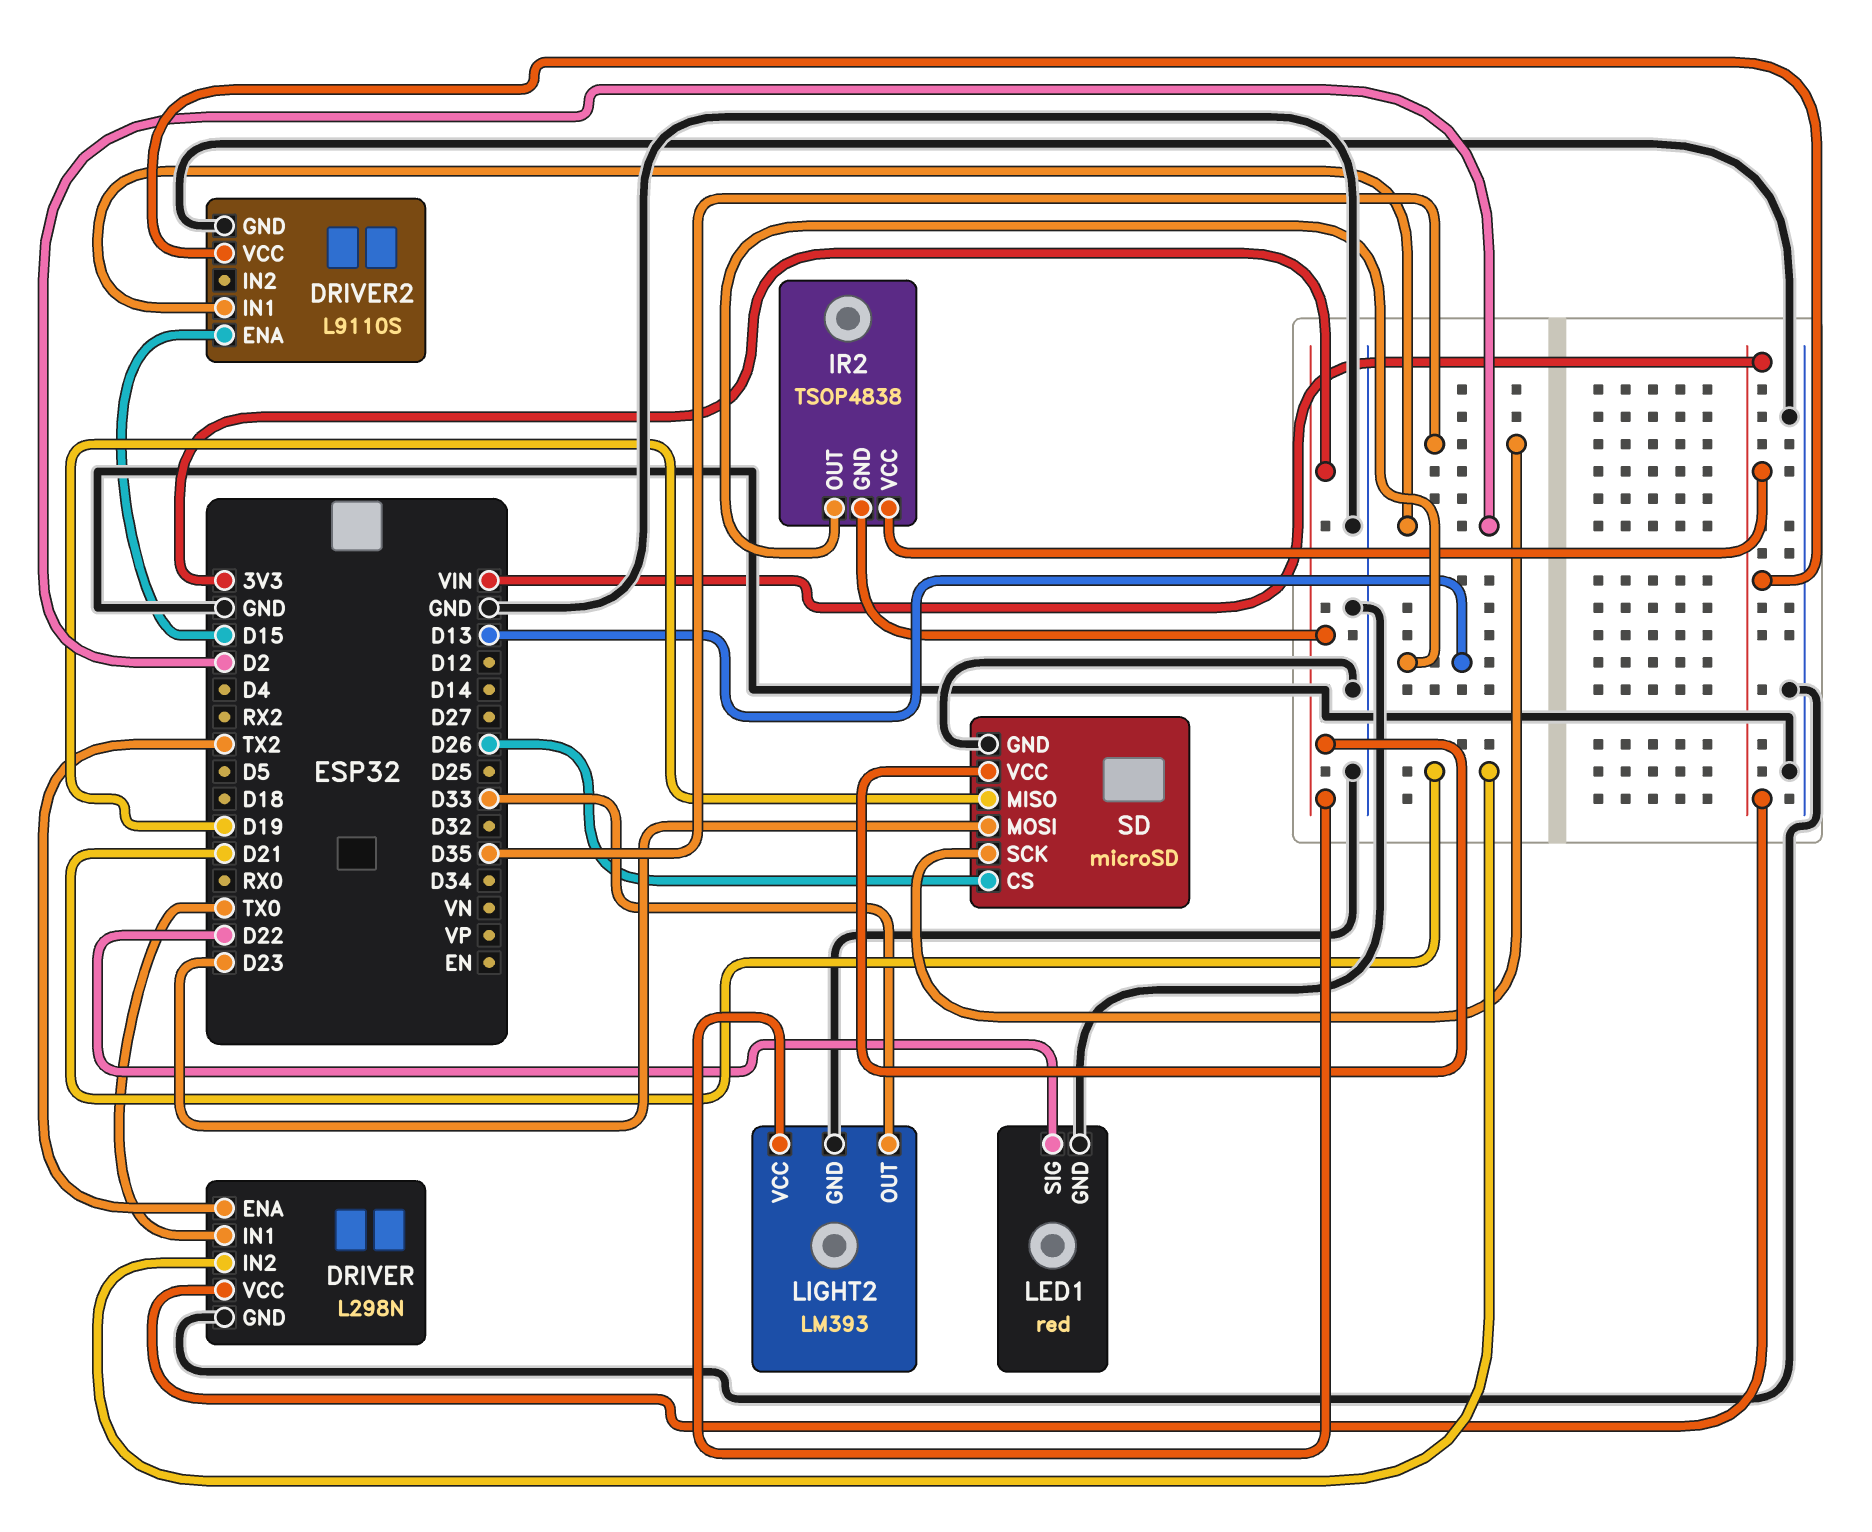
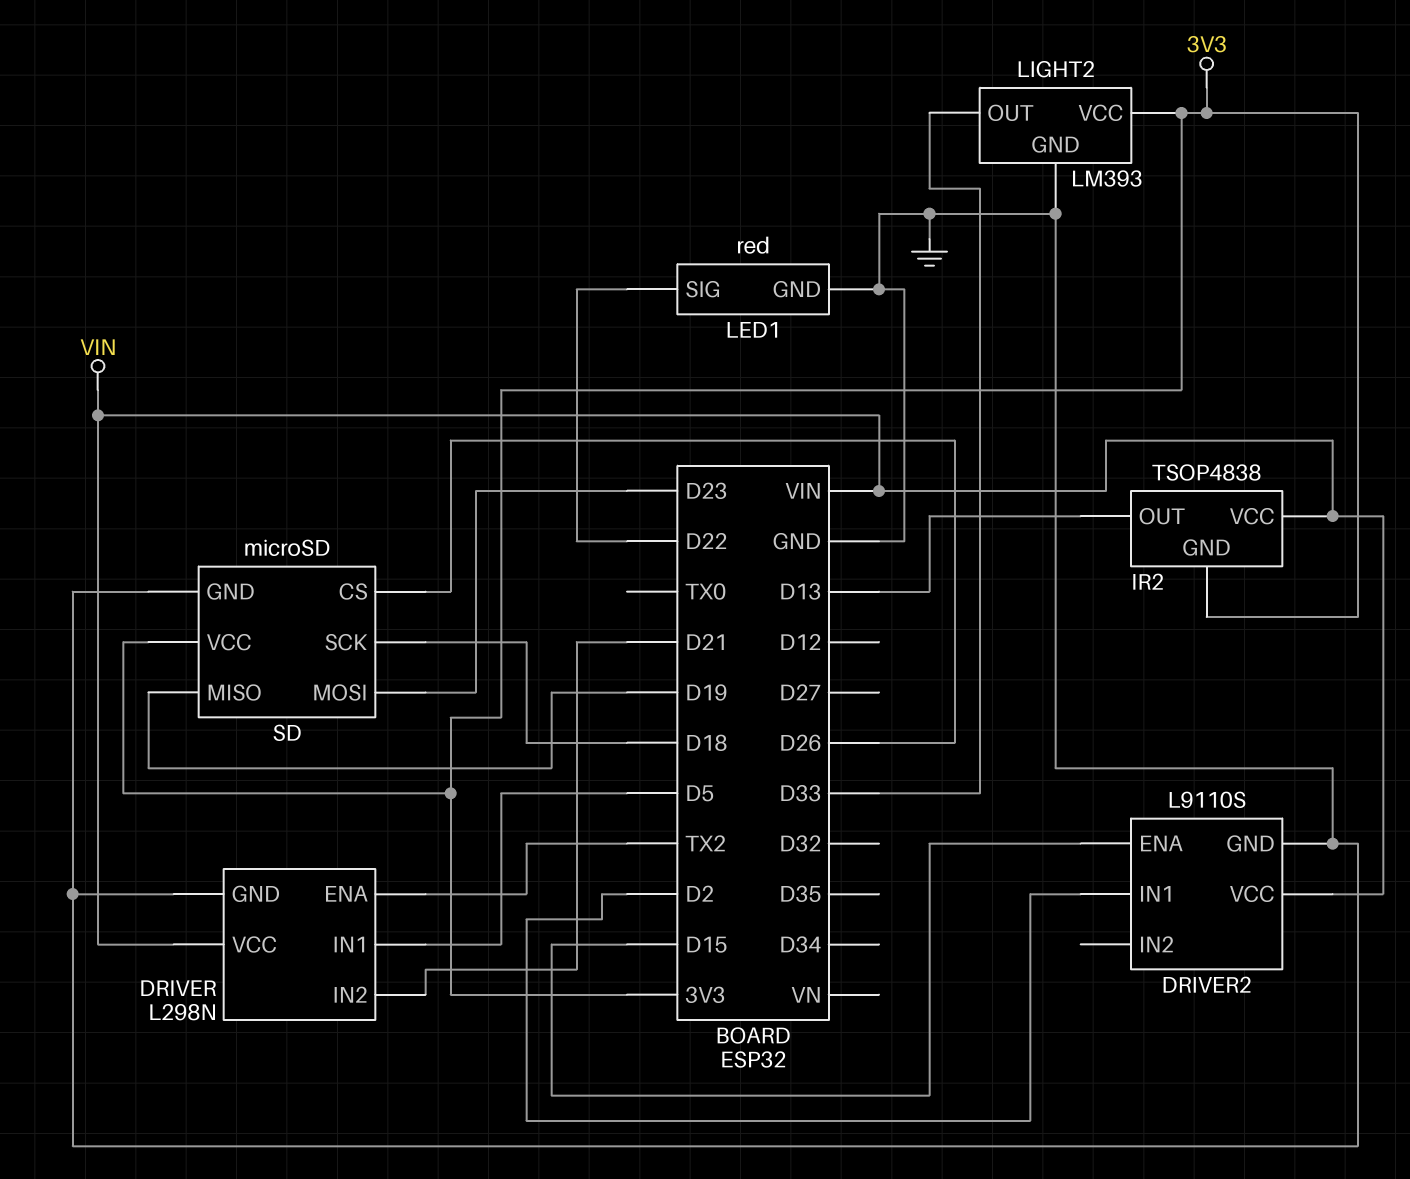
DRIVER pin IN1: TX0 -> D5
SD pin SCK: D35 -> D18

